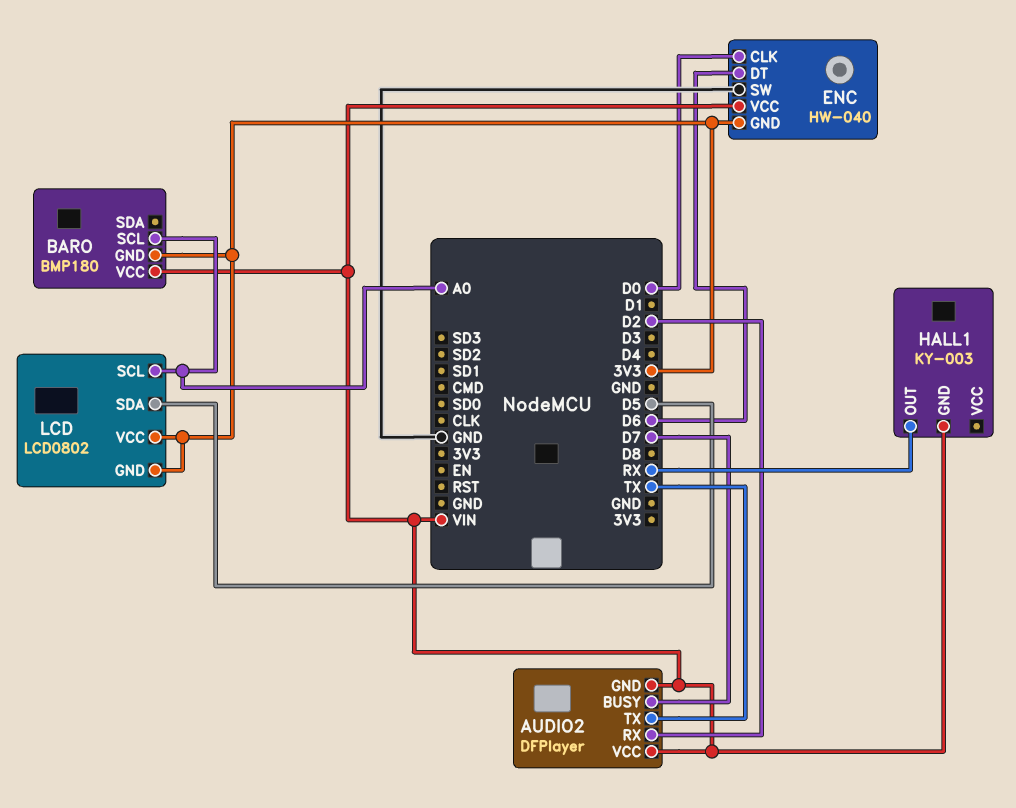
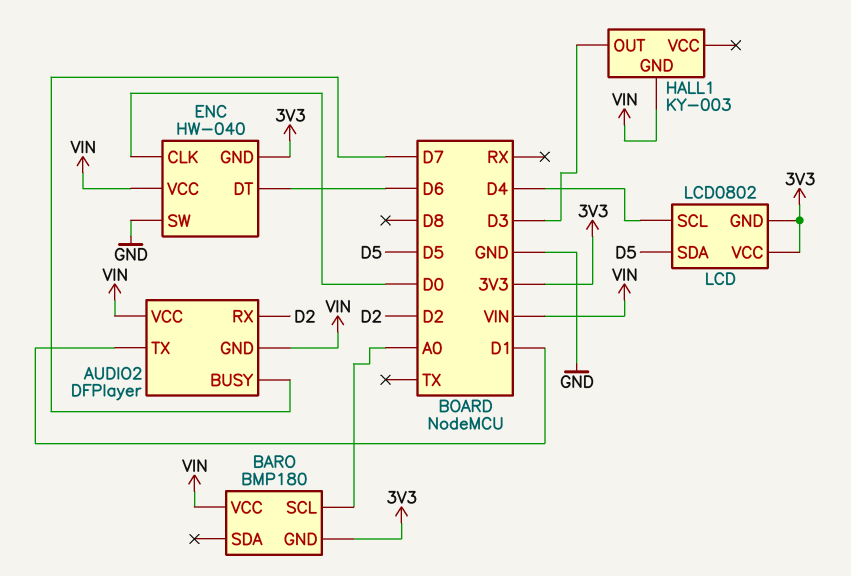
AUDIO2 pin TX: TX -> D1
HALL1 pin OUT: RX -> D3
LCD pin SCL: A0 -> D4

